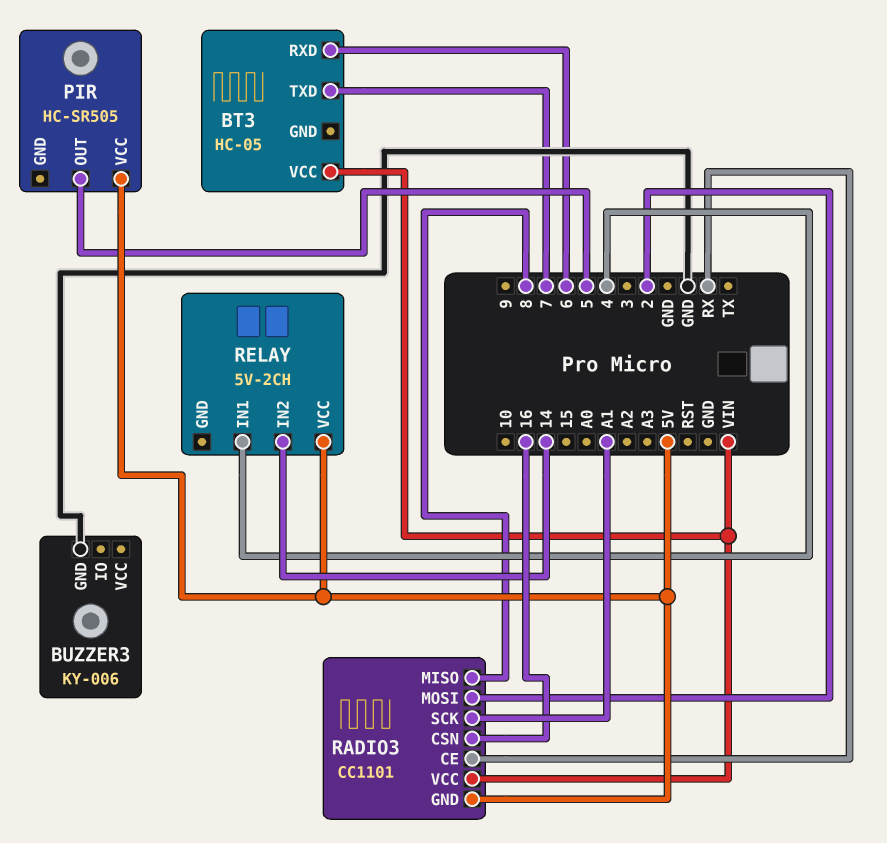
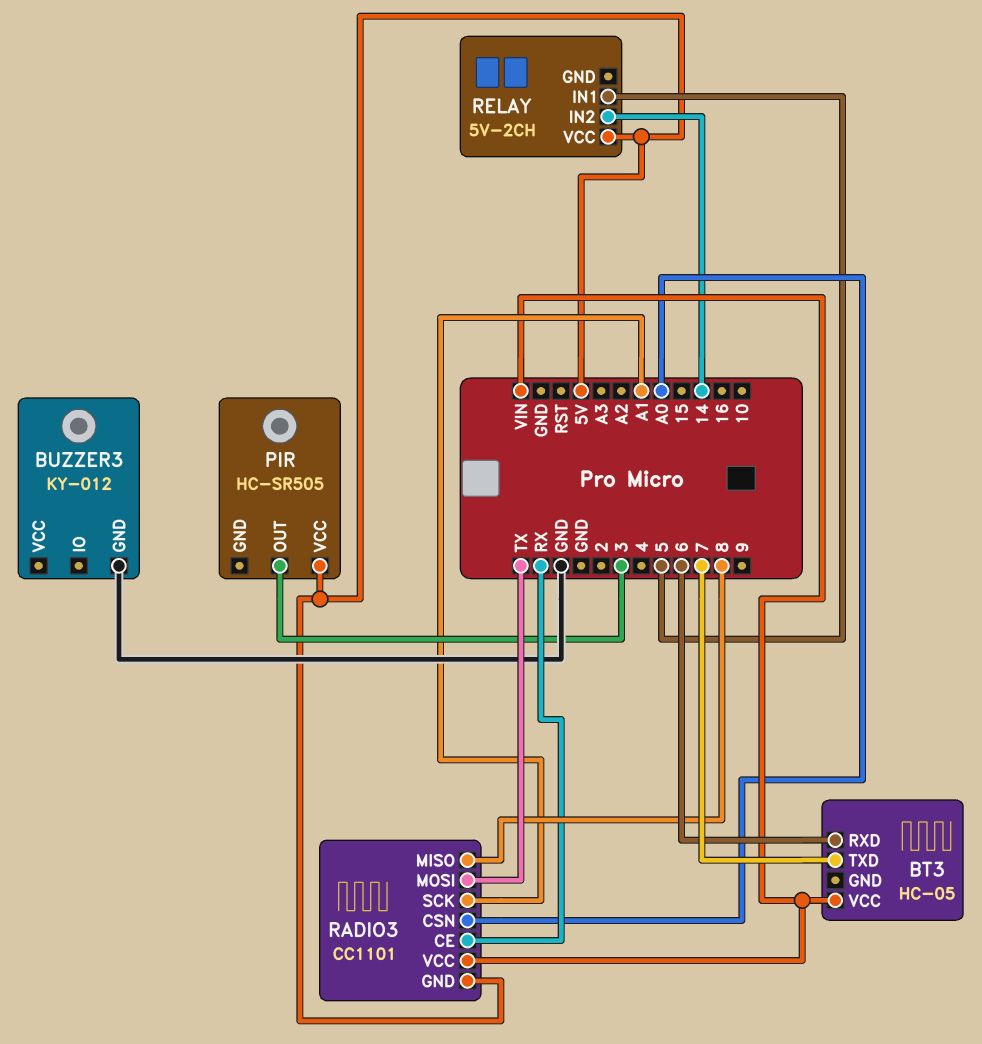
BUZZER3: KY-006 -> KY-012
PIR pin OUT: 5 -> 3
RADIO3 pin CSN: 16 -> A0
RADIO3 pin MOSI: 2 -> TX
RELAY pin IN1: 4 -> 5

